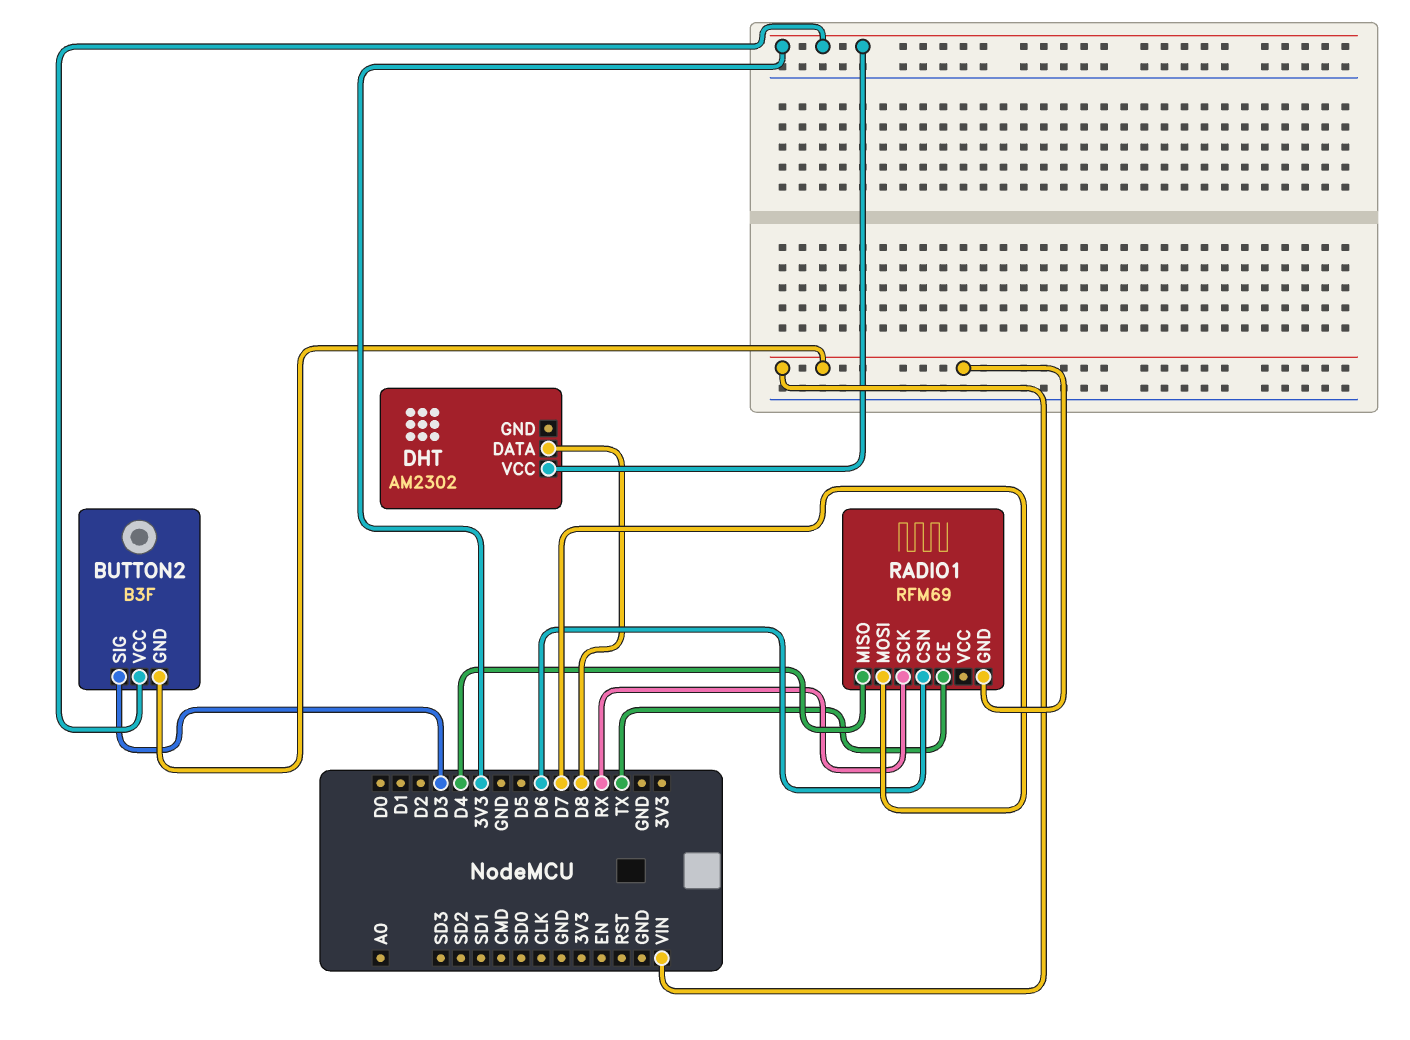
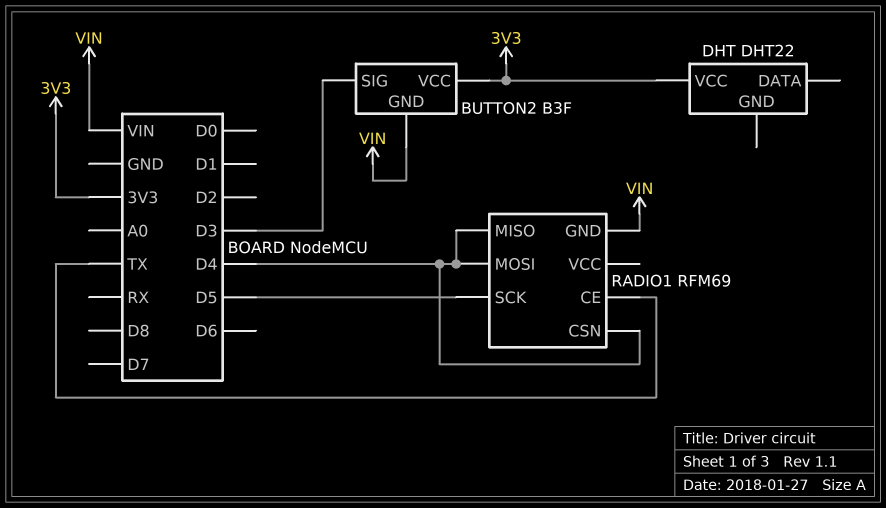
DHT: AM2302 -> DHT22
DHT pin DATA: D8 -> none
RADIO1 pin CSN: D6 -> D4
RADIO1 pin MOSI: D7 -> D4
RADIO1 pin SCK: RX -> D5

